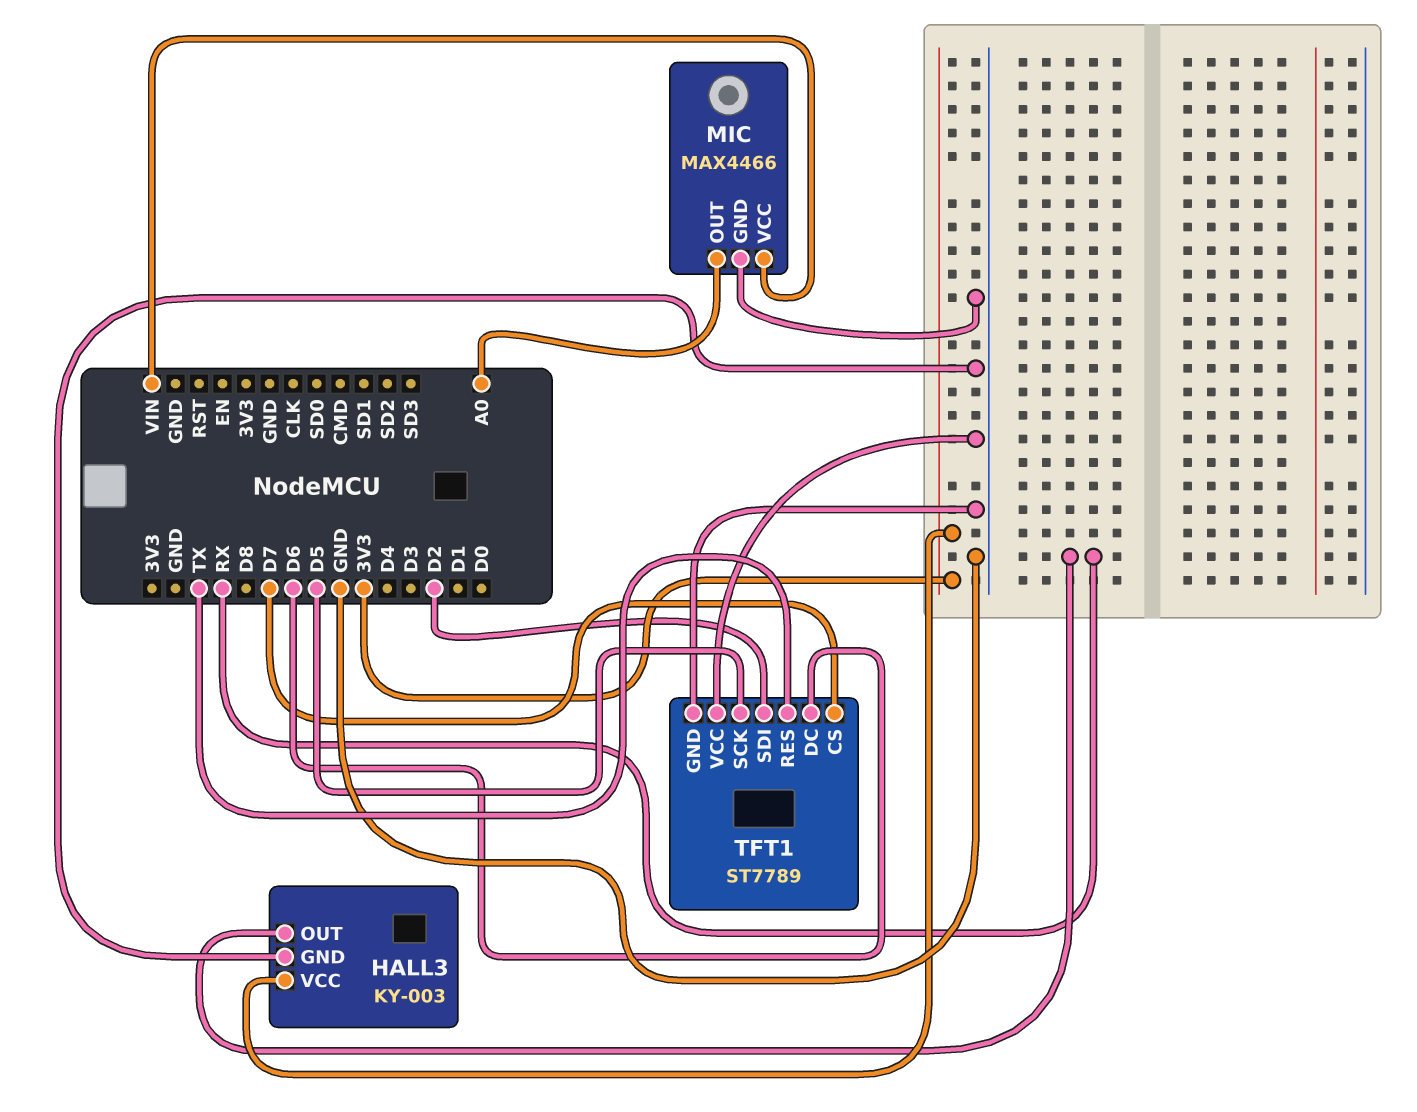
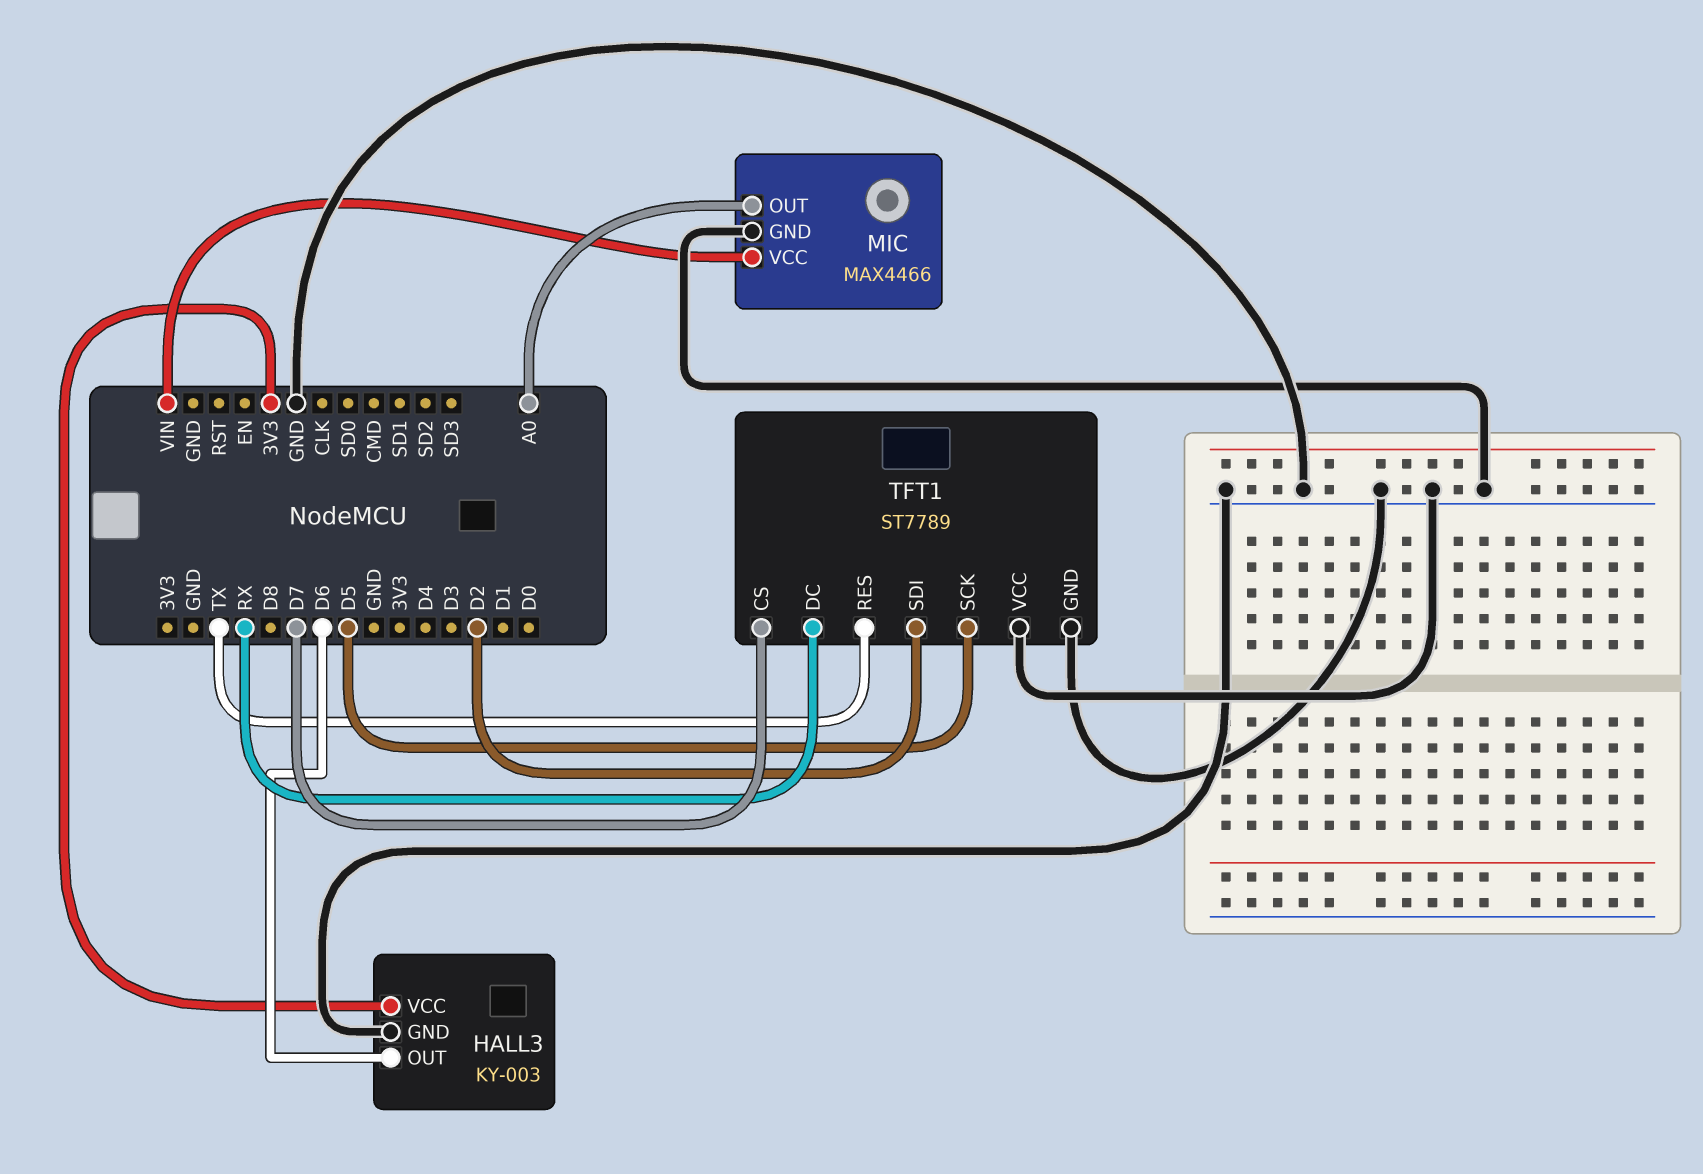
HALL3 pin OUT: RX -> D6
TFT1 pin DC: D6 -> RX

